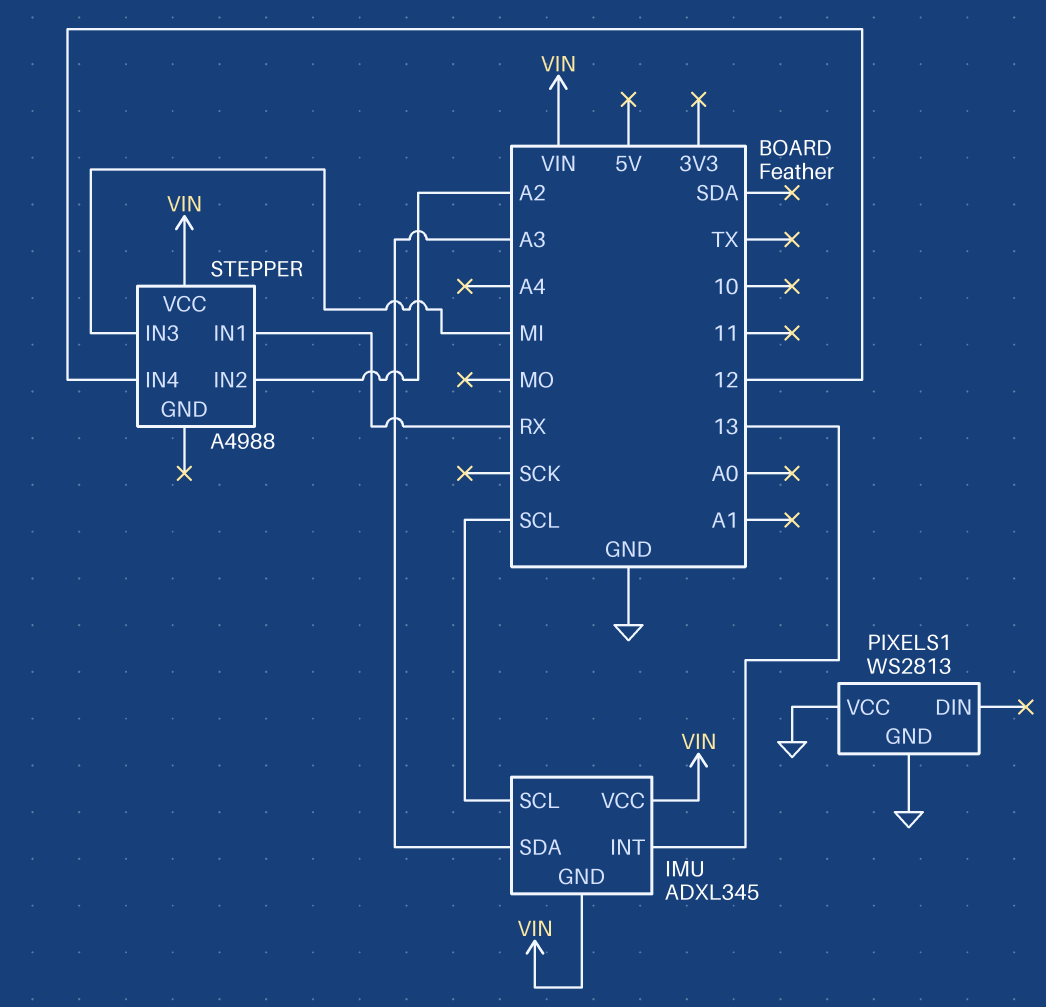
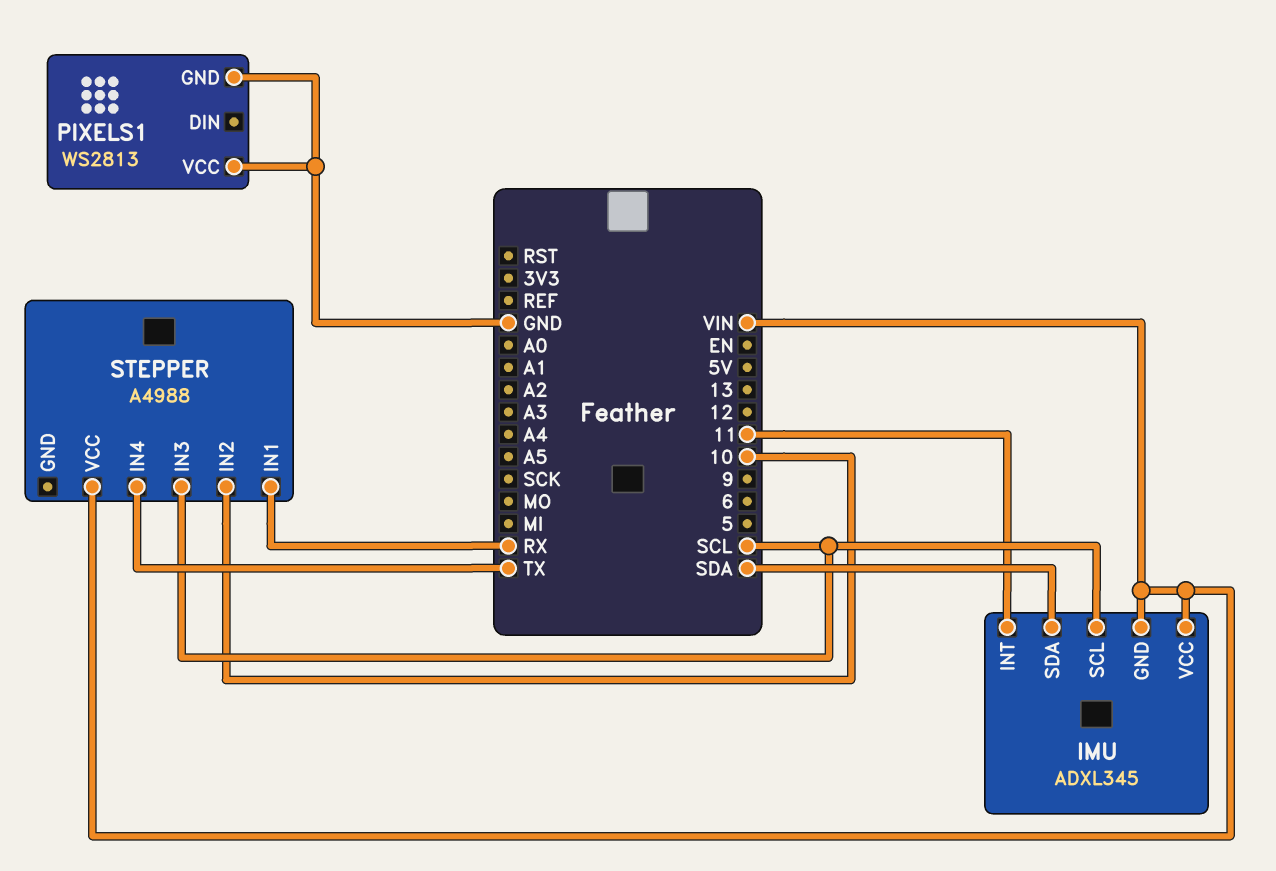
IMU pin INT: 13 -> 11
IMU pin SDA: A3 -> SDA
STEPPER pin IN2: A2 -> 10
STEPPER pin IN3: MI -> SCL
STEPPER pin IN4: 12 -> TX

